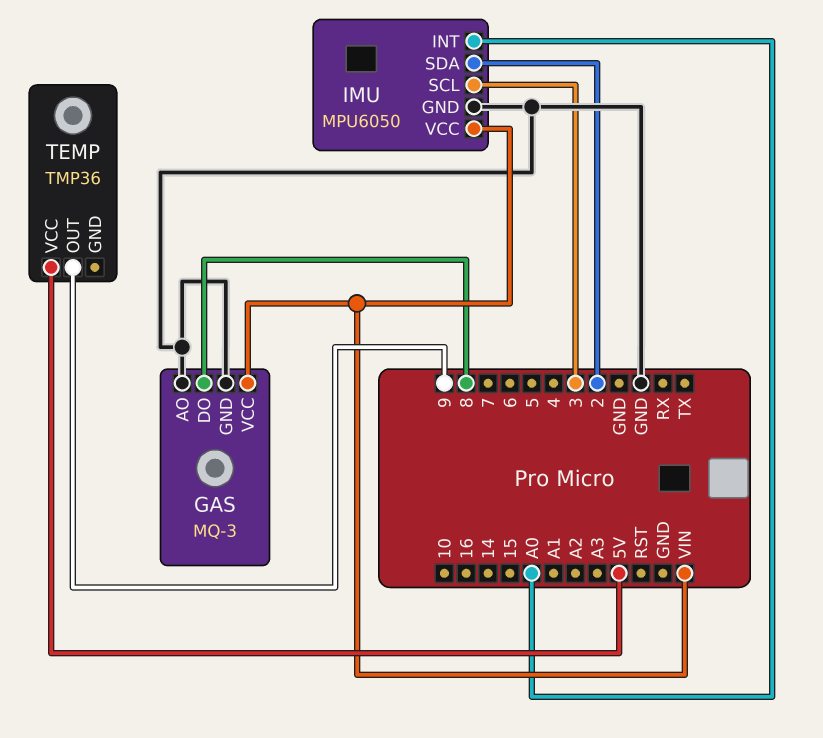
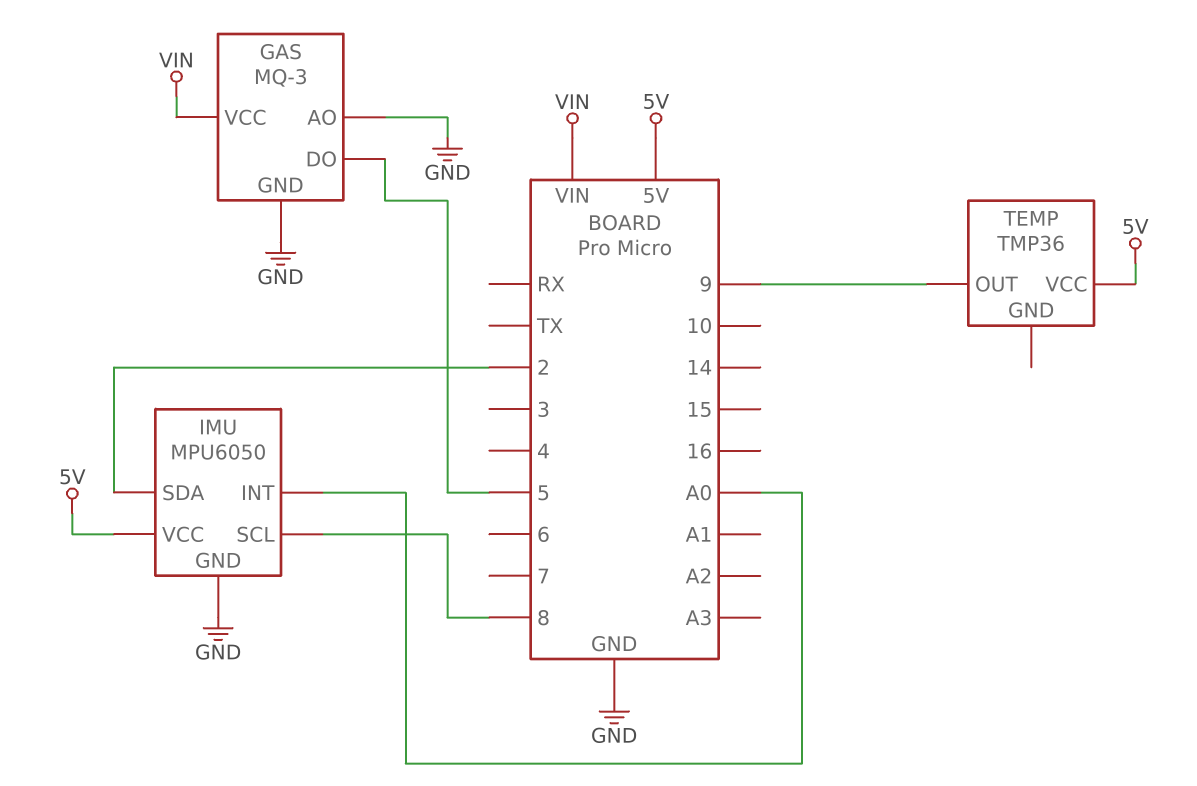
GAS pin DO: 8 -> 5
IMU pin SCL: 3 -> 8
IMU pin VCC: VIN -> 5V

